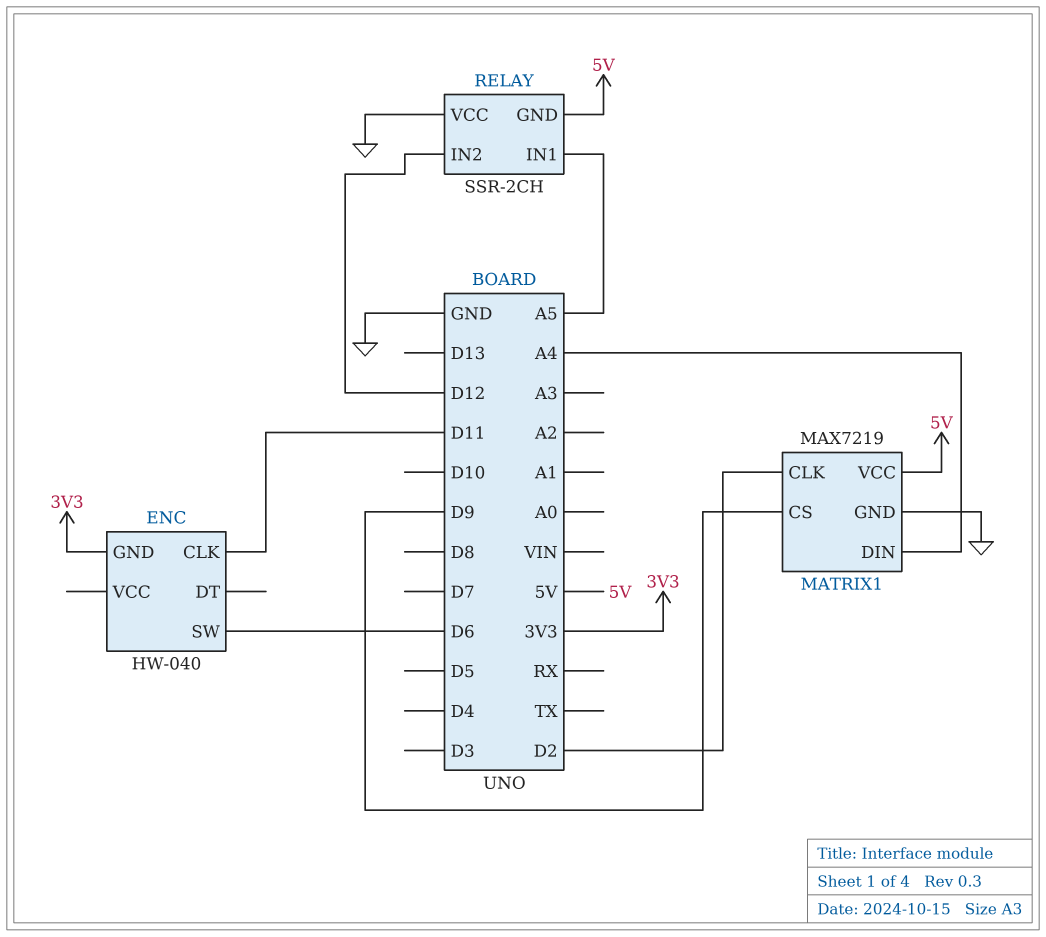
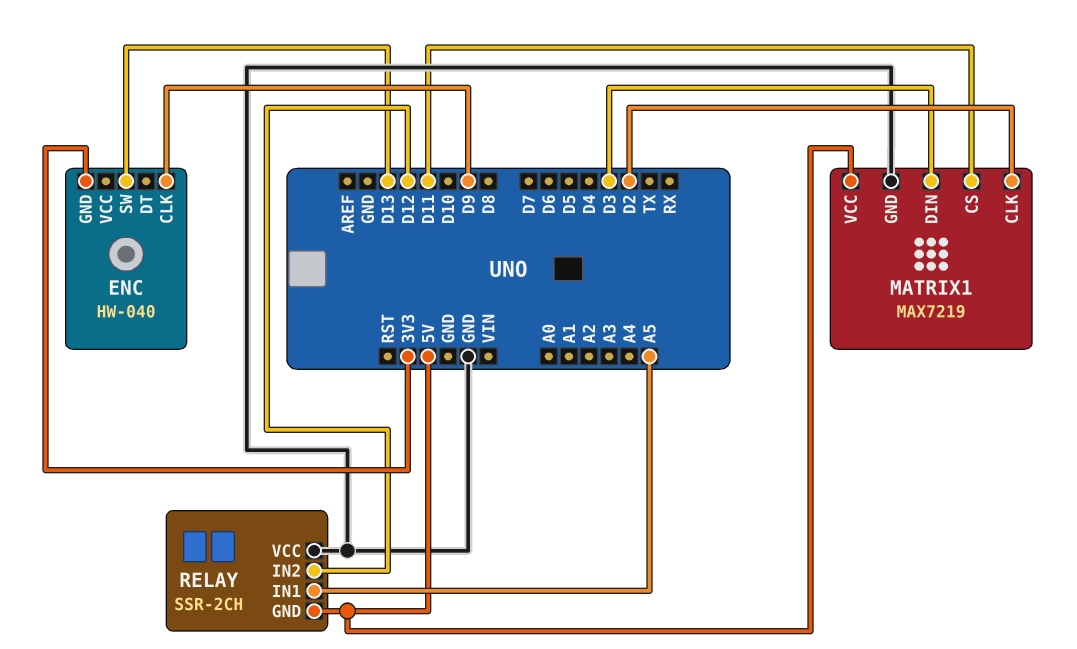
ENC pin CLK: D11 -> D9
ENC pin SW: D6 -> D13
MATRIX1 pin CS: D9 -> D11
MATRIX1 pin DIN: A4 -> D3

